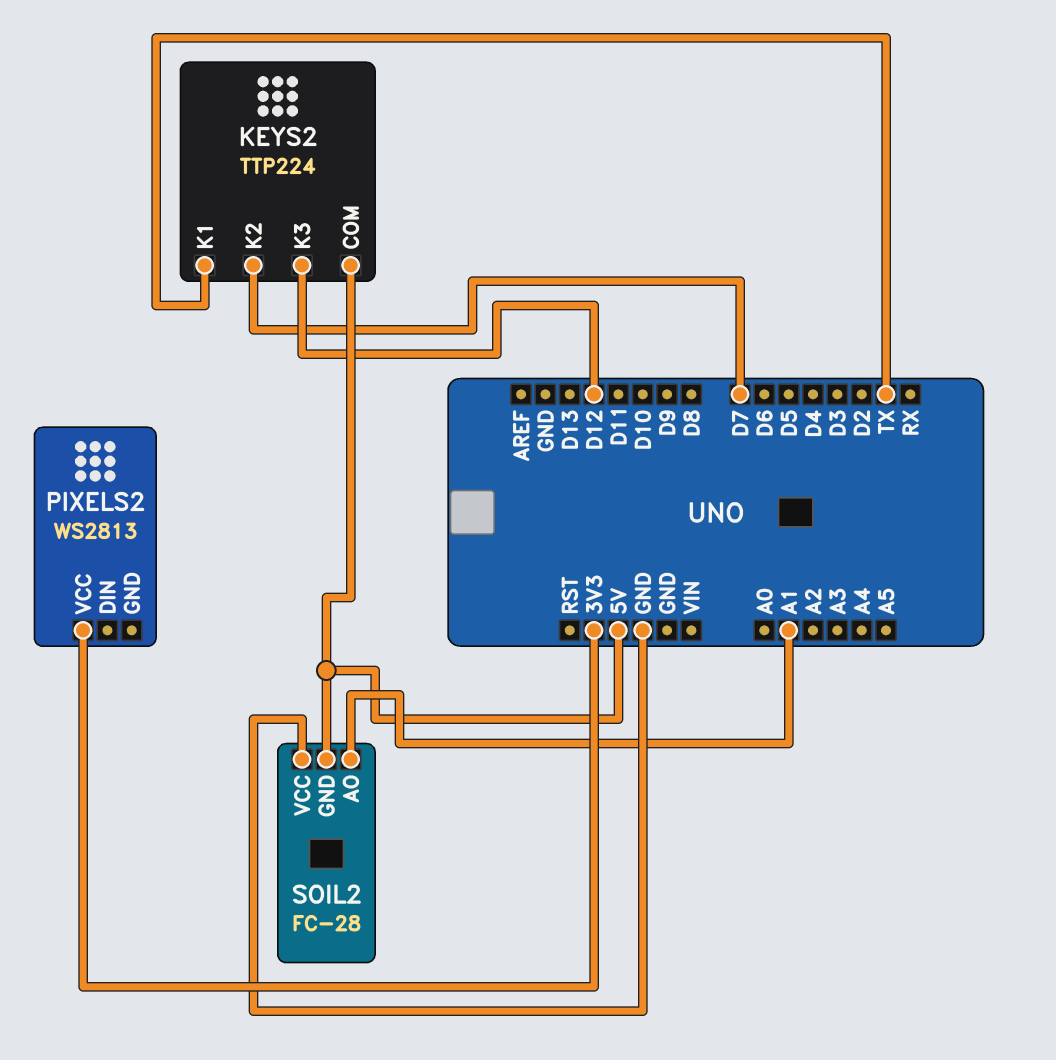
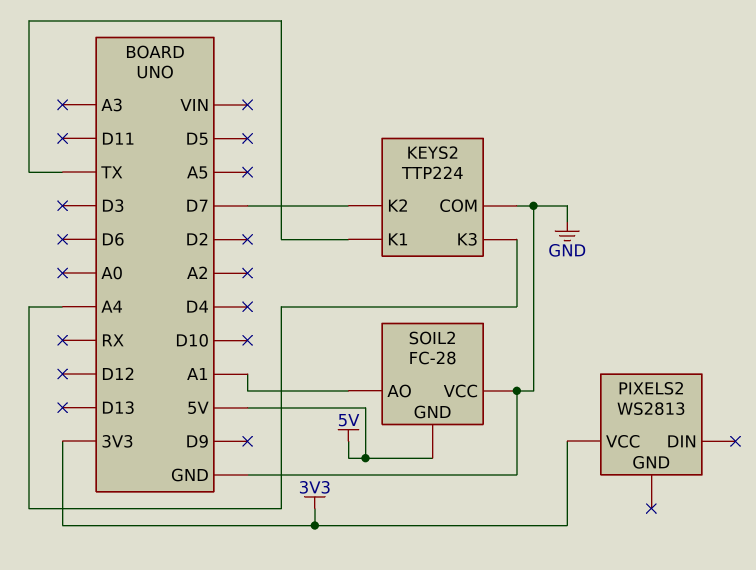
KEYS2 pin COM: 5V -> GND
KEYS2 pin K3: D12 -> A4

